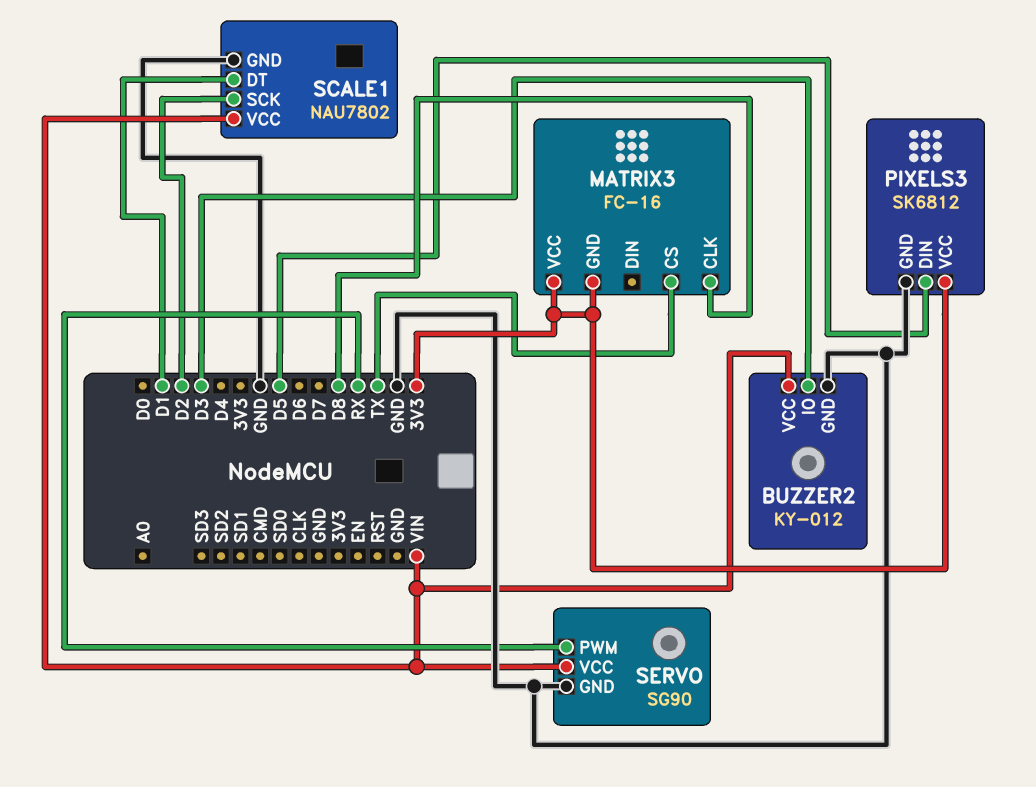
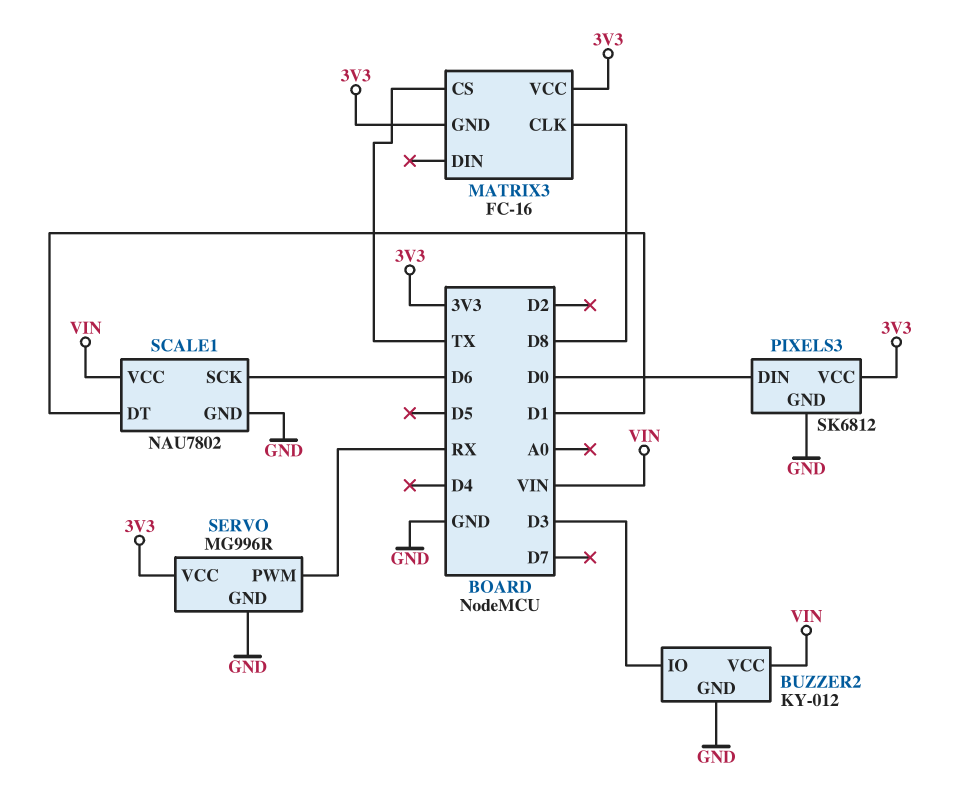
PIXELS3 pin DIN: D5 -> D0
SCALE1 pin SCK: D2 -> D6
SERVO: SG90 -> MG996R
SERVO pin VCC: VIN -> 3V3

